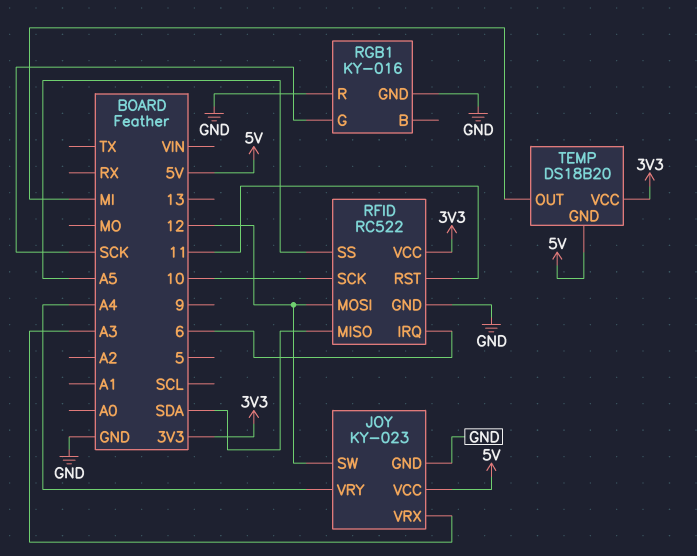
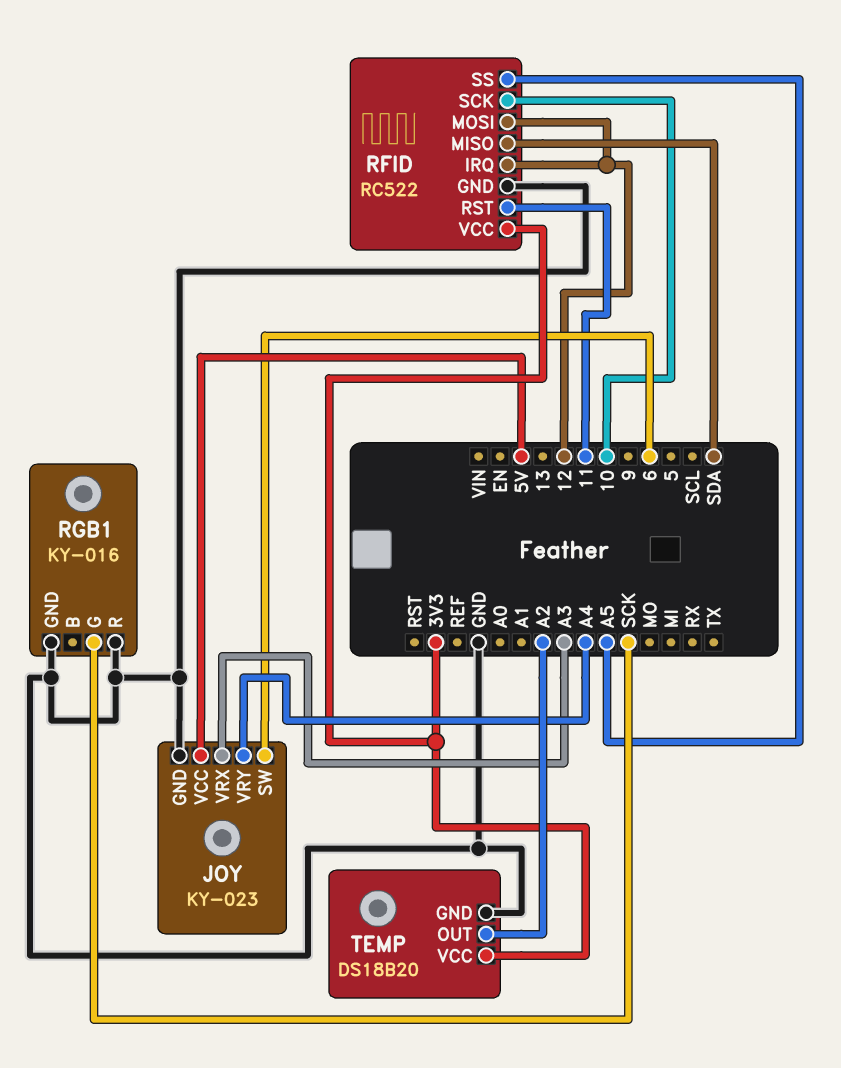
JOY pin SW: 12 -> 6
RFID pin IRQ: 6 -> 12
TEMP pin GND: 5V -> GND
TEMP pin OUT: MI -> A2

